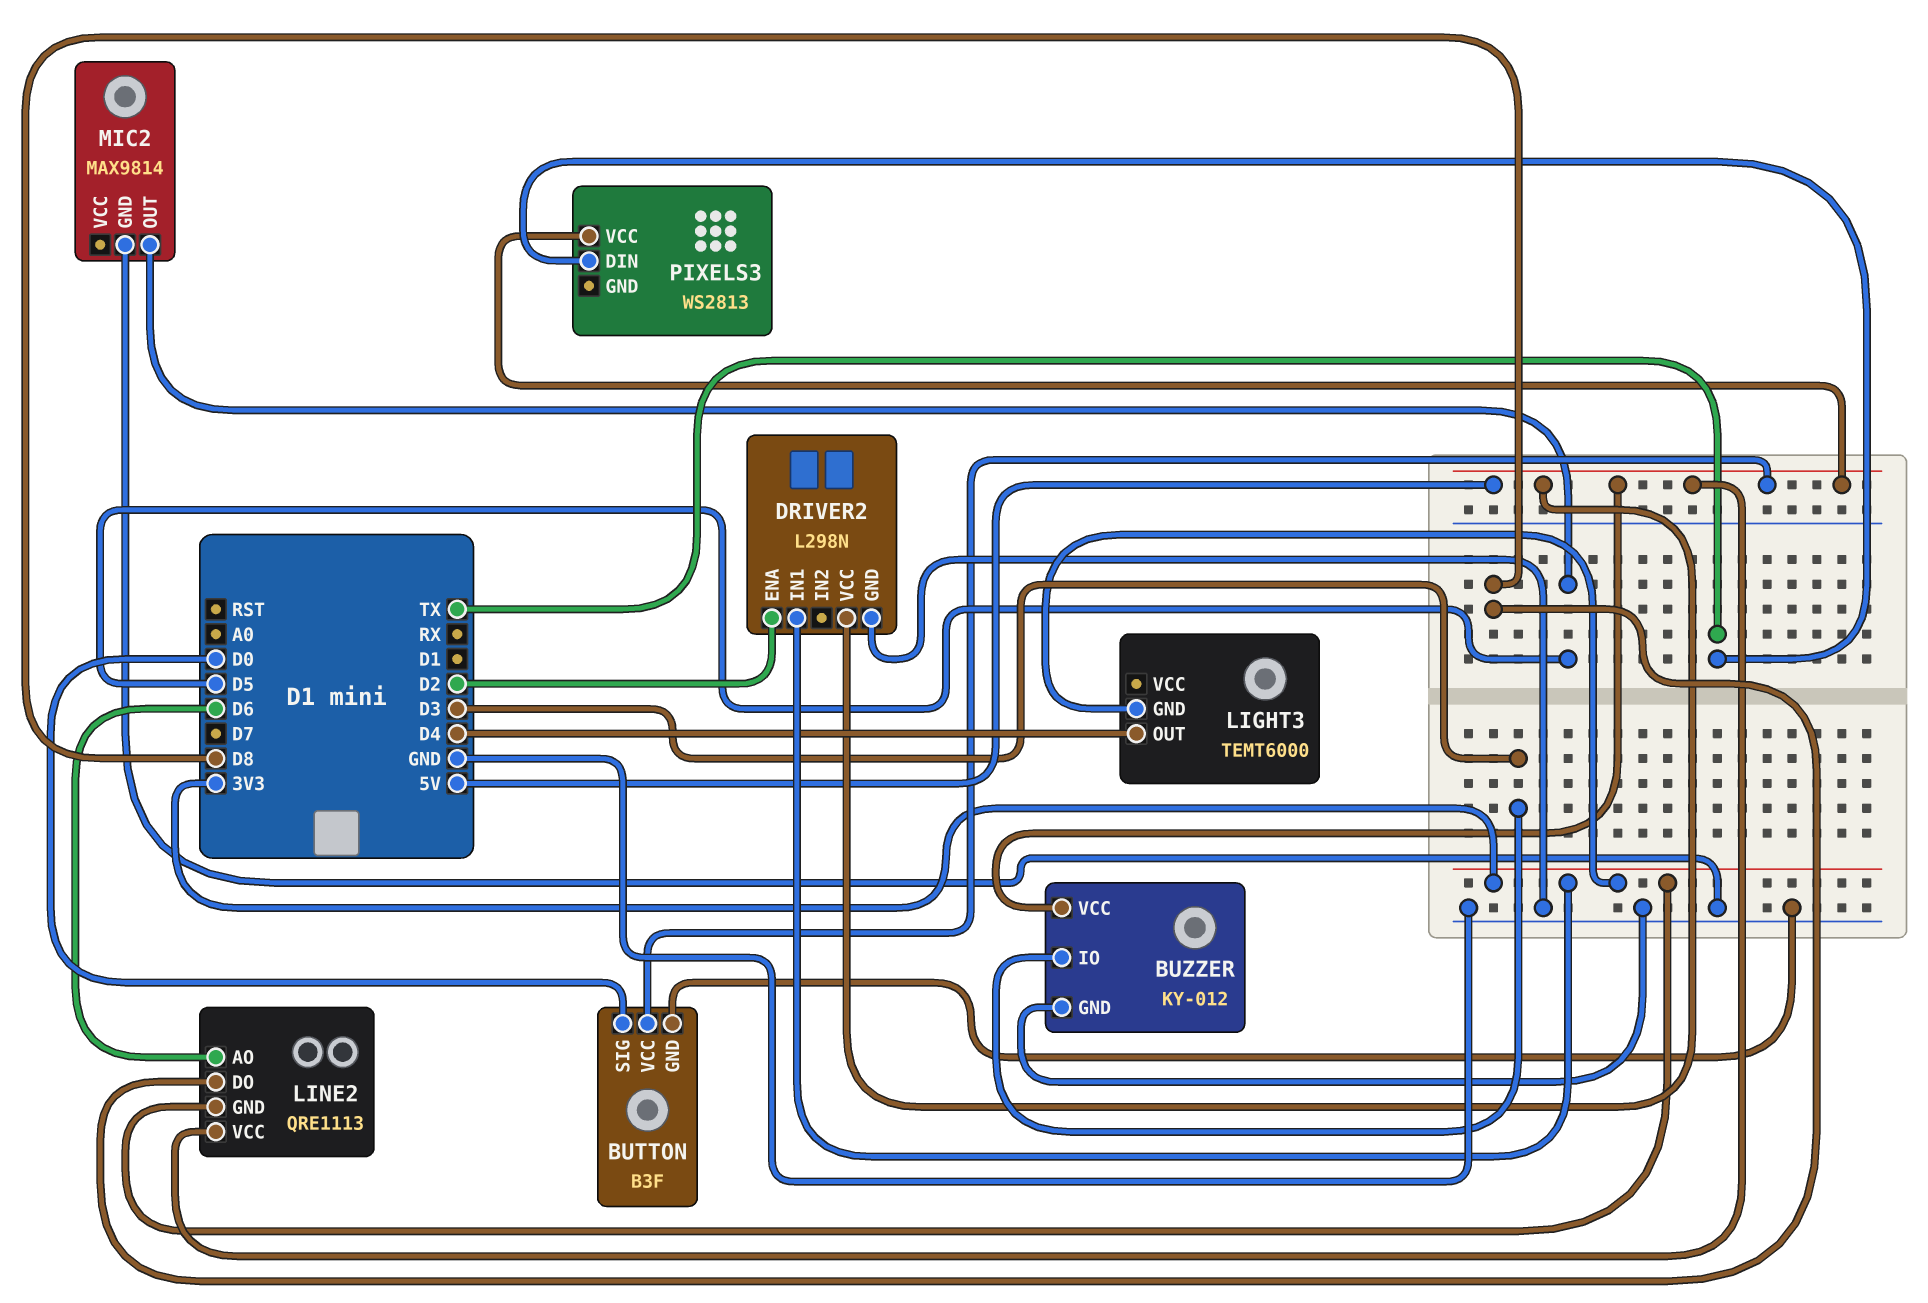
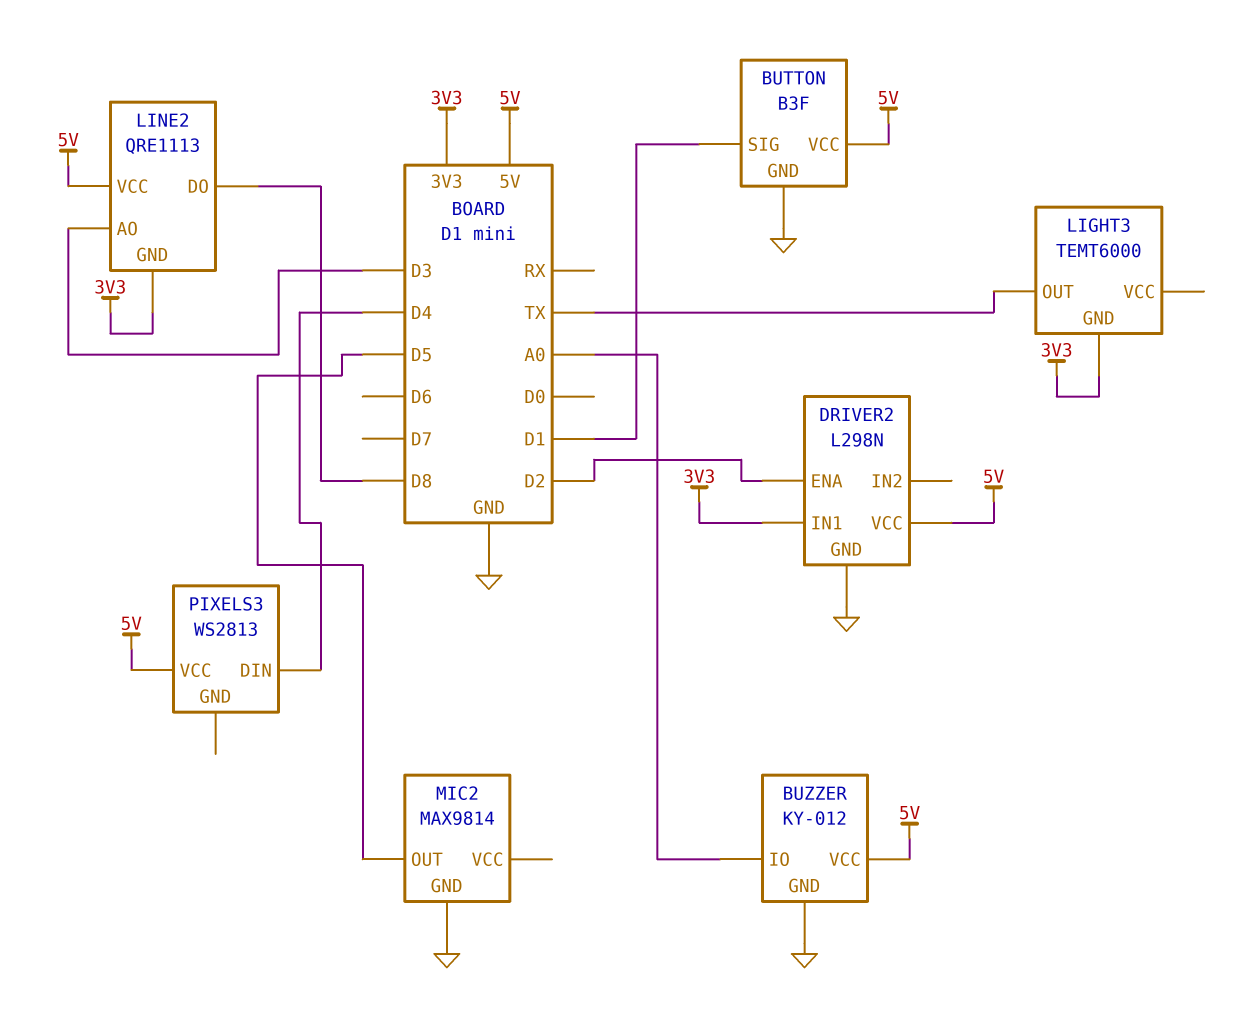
BUTTON pin SIG: D0 -> D1
BUZZER pin IO: D3 -> A0
LIGHT3 pin OUT: D4 -> TX
LINE2 pin AO: D6 -> D3
PIXELS3 pin DIN: TX -> D4

